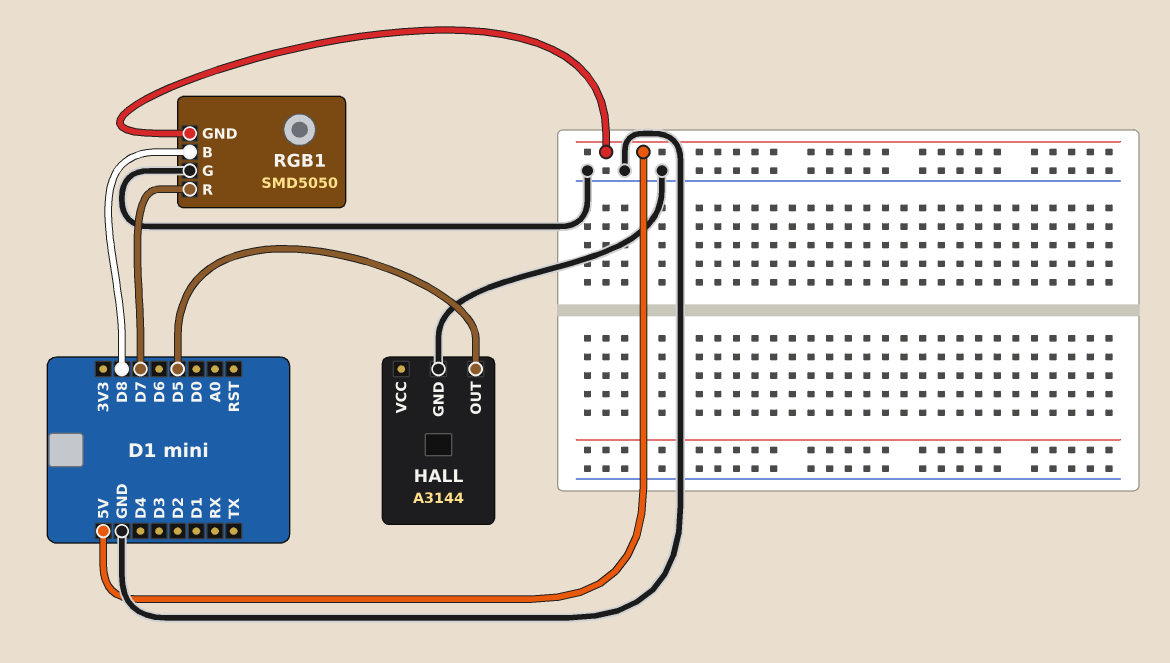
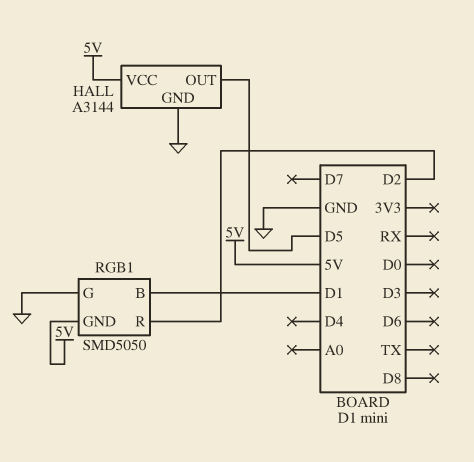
HALL pin VCC: none -> 5V
RGB1 pin B: D8 -> D1
RGB1 pin R: D7 -> D2

